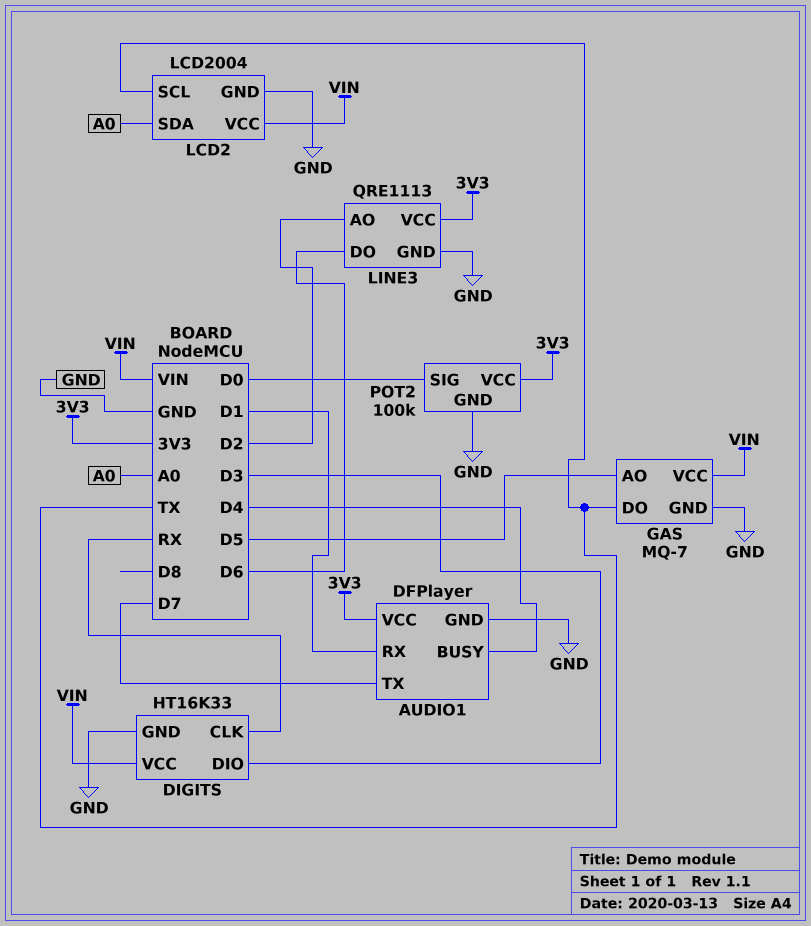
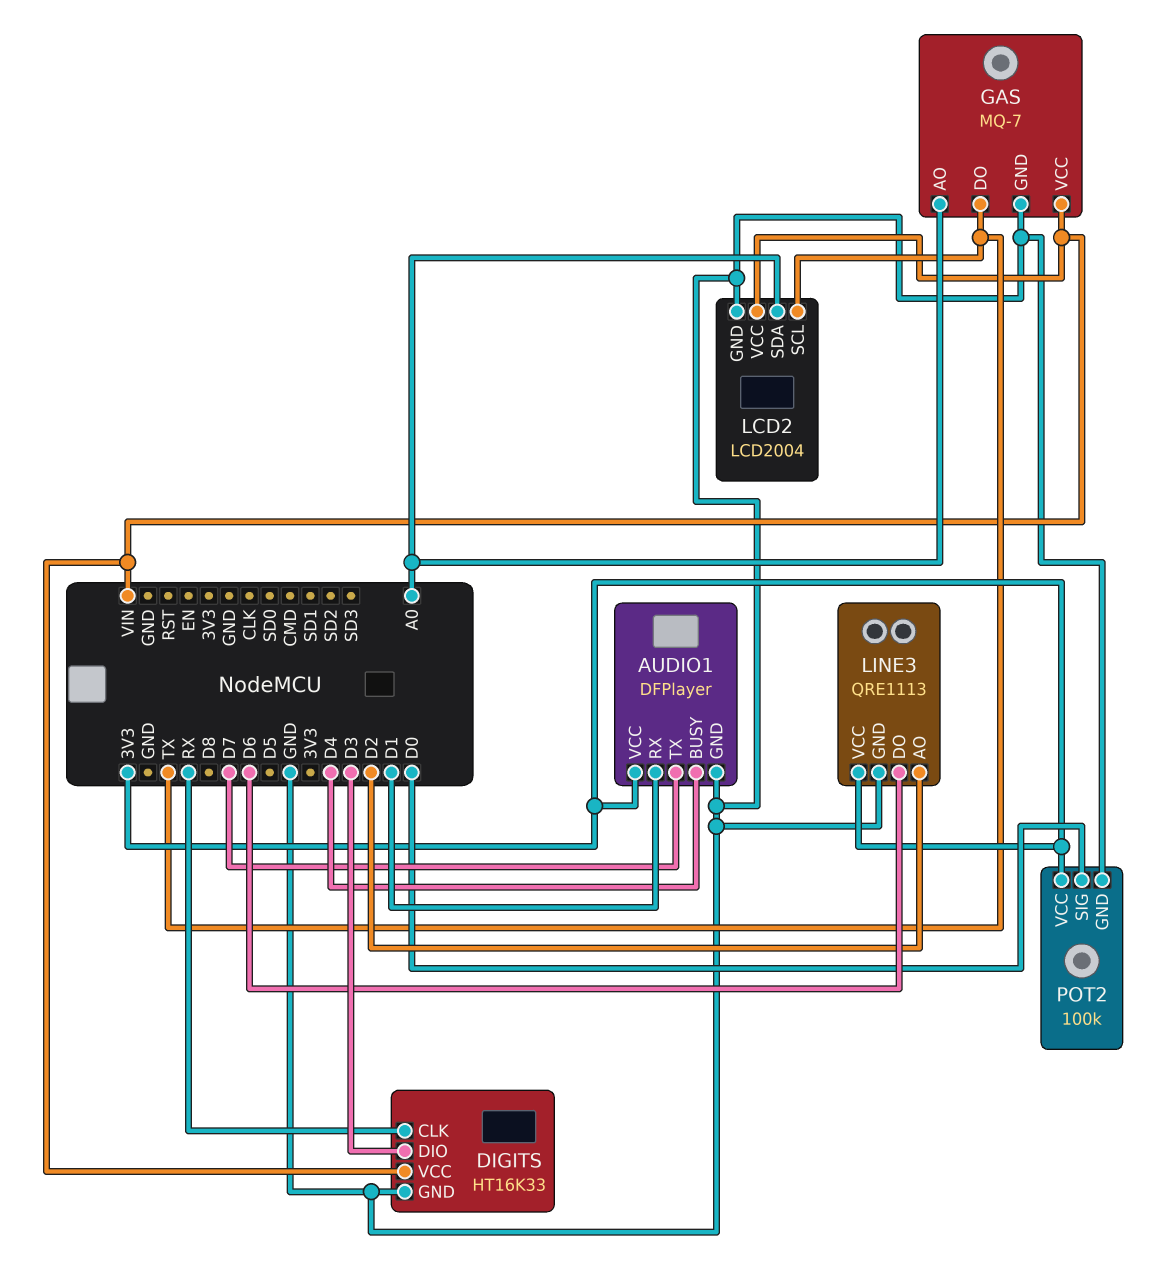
GAS pin AO: D5 -> A0

